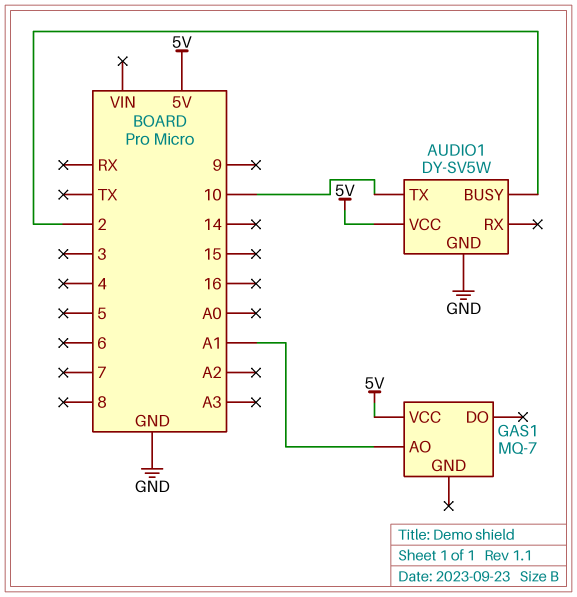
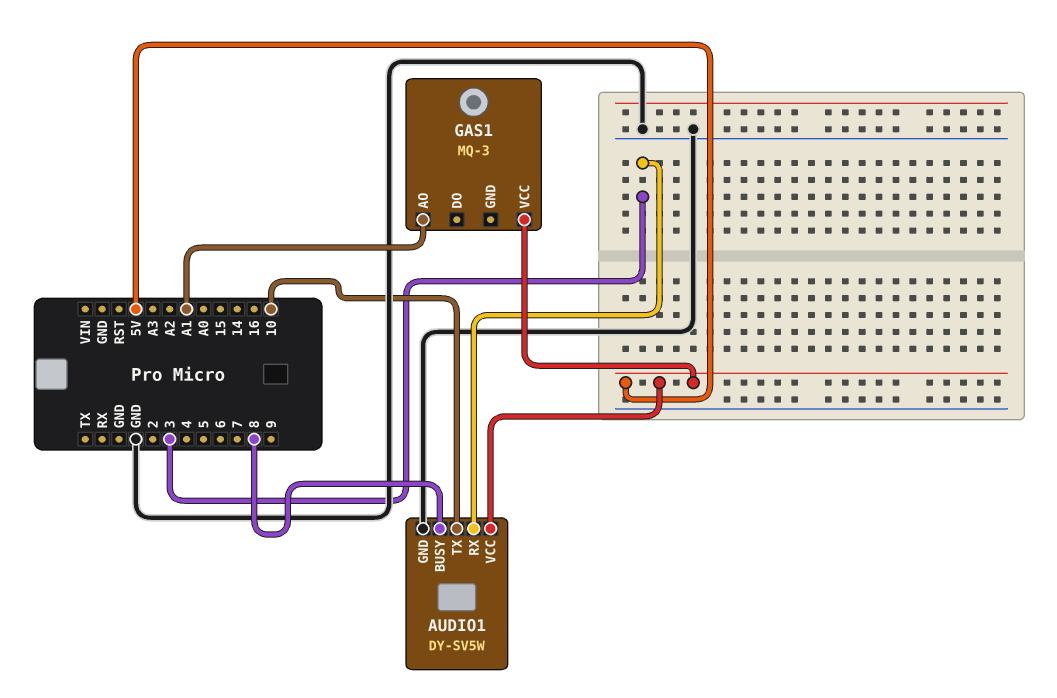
AUDIO1 pin BUSY: 2 -> 8
AUDIO1 pin RX: none -> 3
GAS1: MQ-7 -> MQ-3

